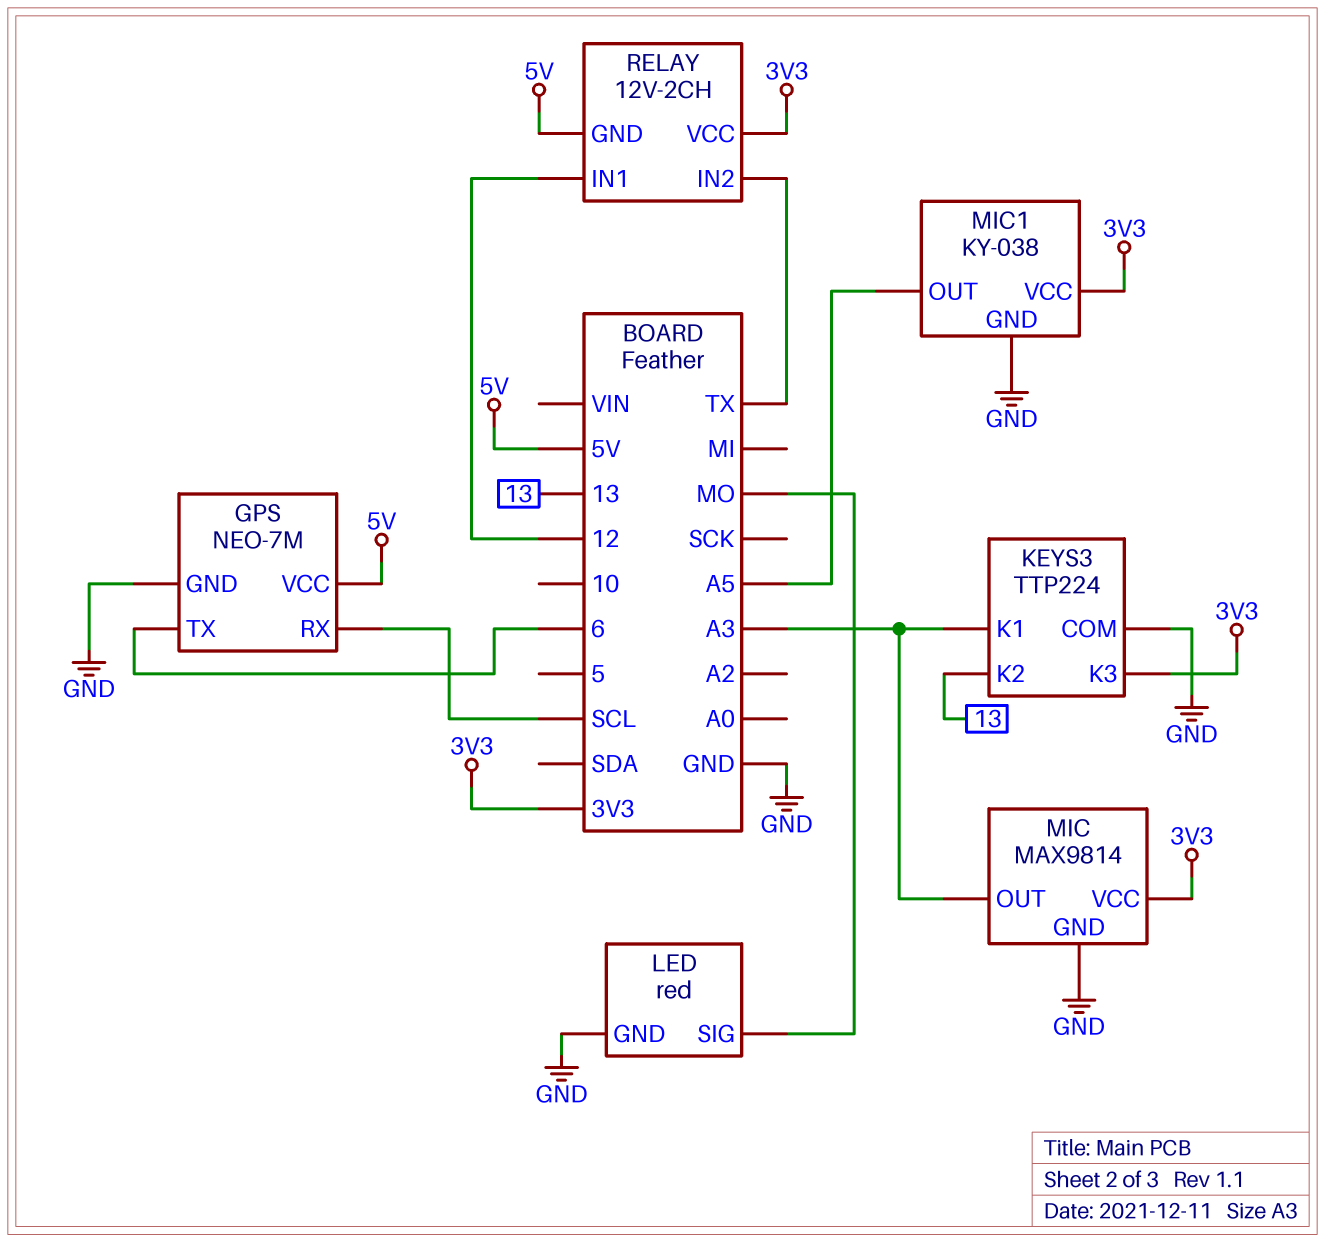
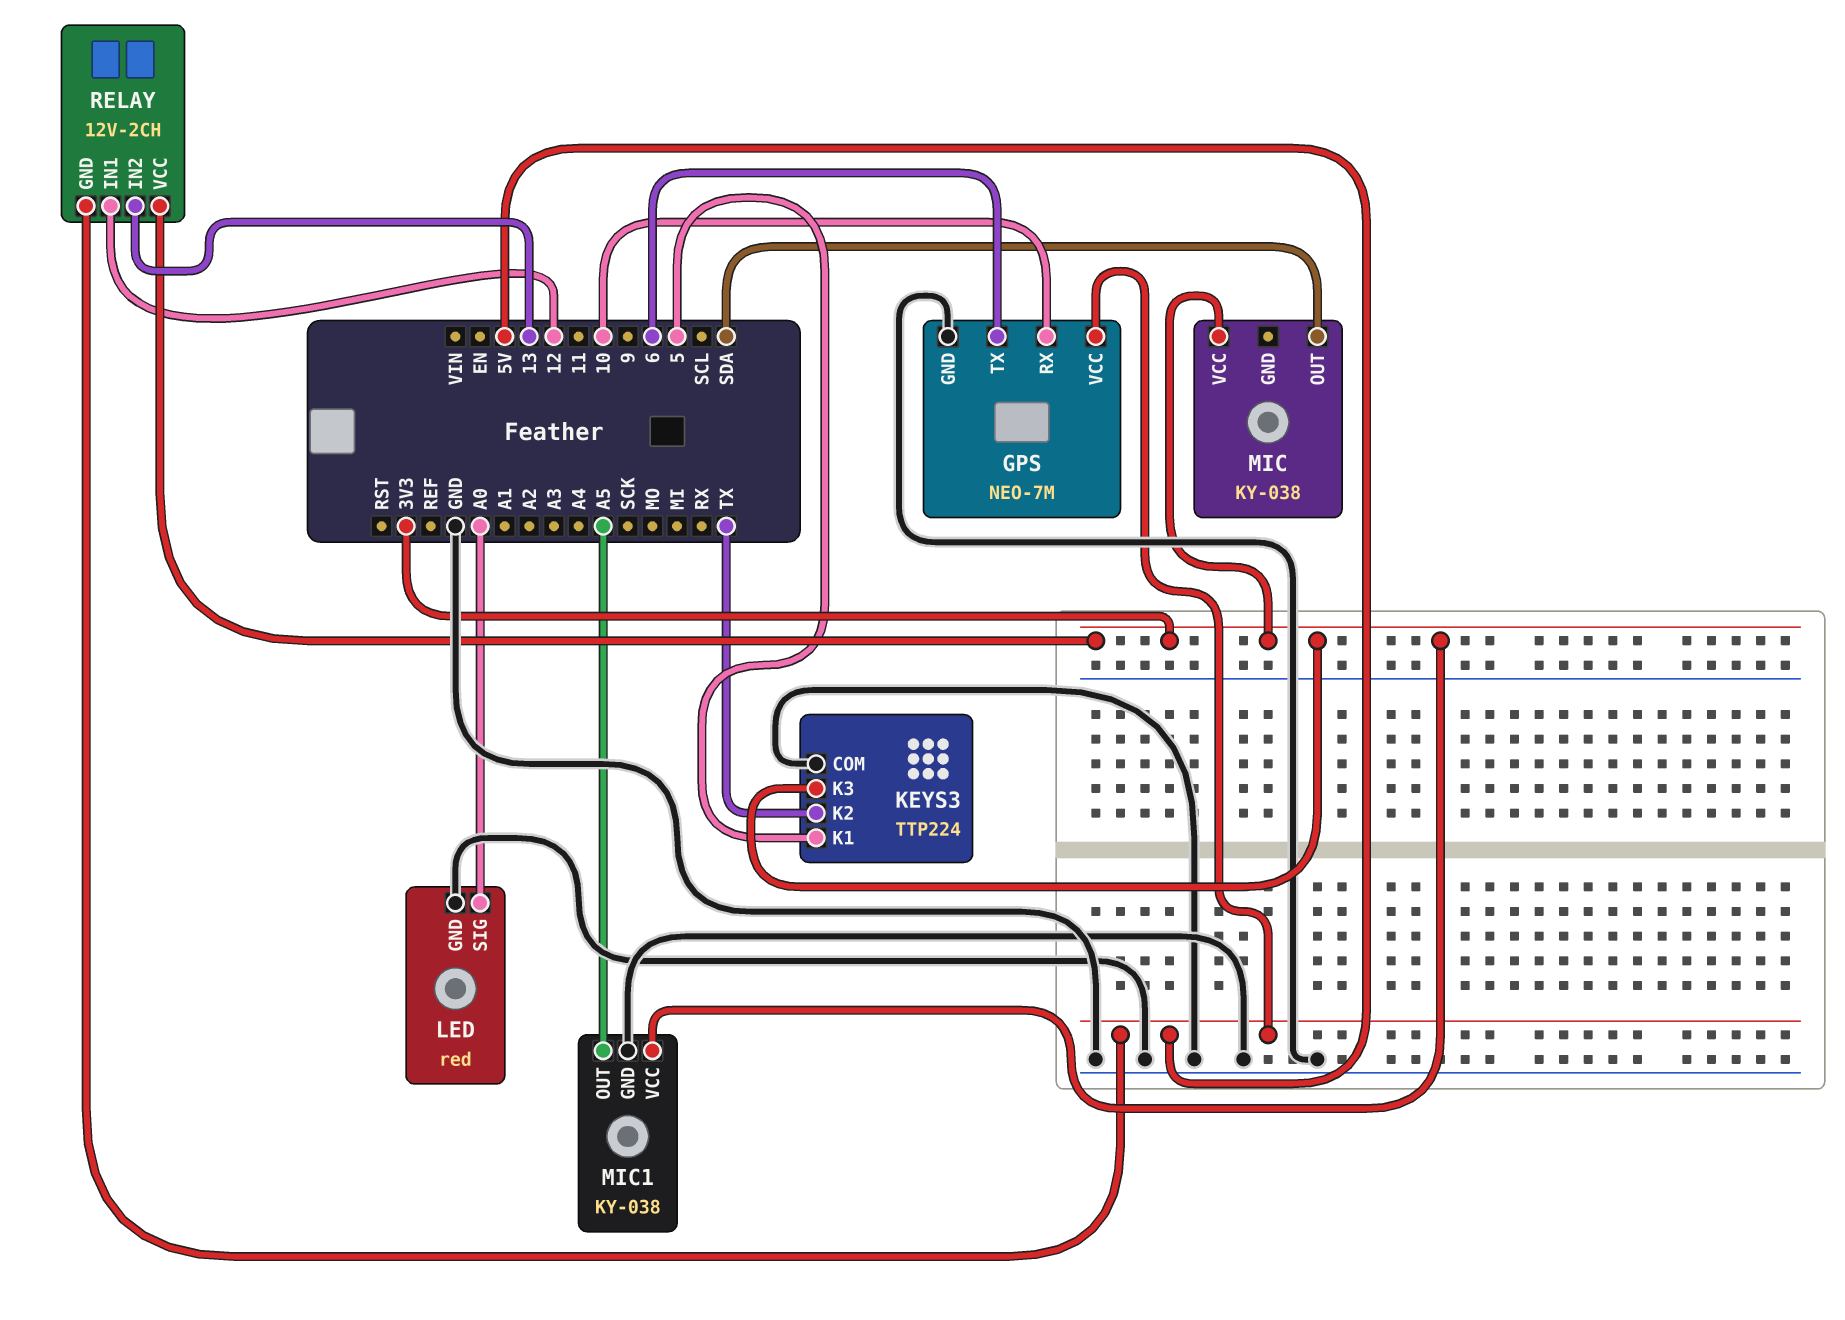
GPS pin RX: SCL -> 10
KEYS3 pin K1: A3 -> 5
KEYS3 pin K2: 13 -> TX
LED pin SIG: MO -> A0
MIC: MAX9814 -> KY-038
MIC pin GND: GND -> none
MIC pin OUT: A3 -> SDA
RELAY pin IN2: TX -> 13

